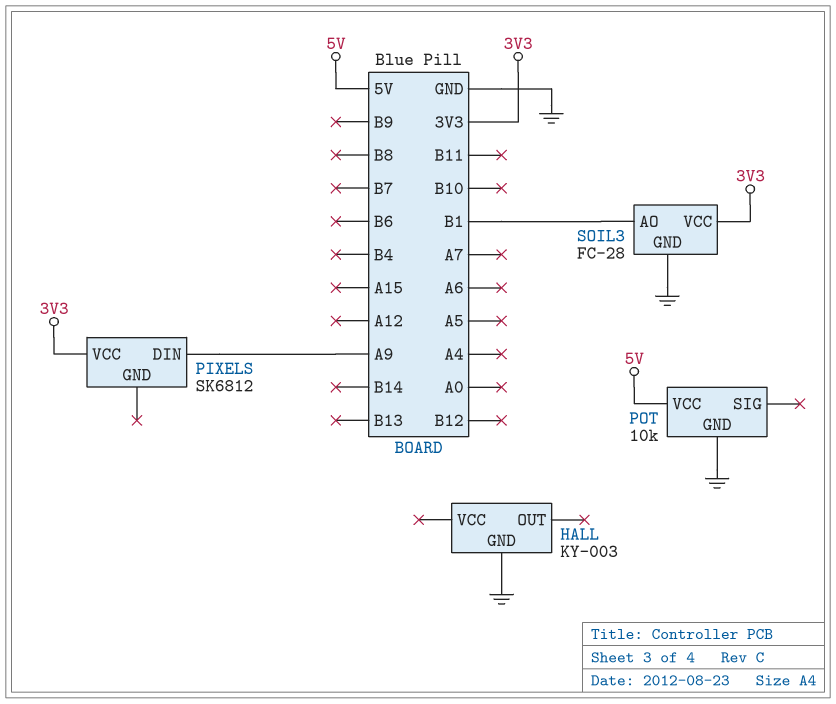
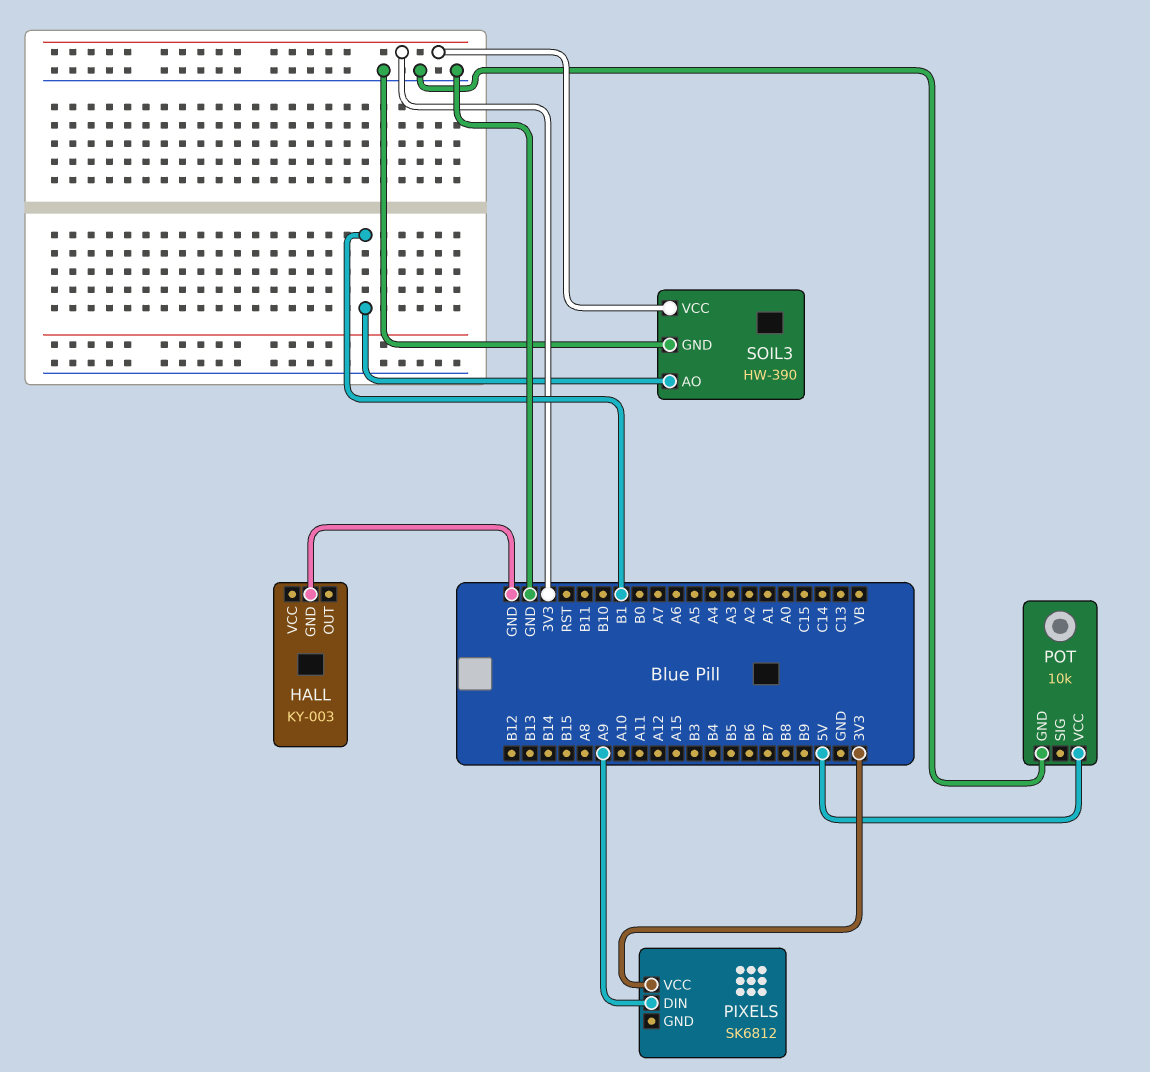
SOIL3: FC-28 -> HW-390

